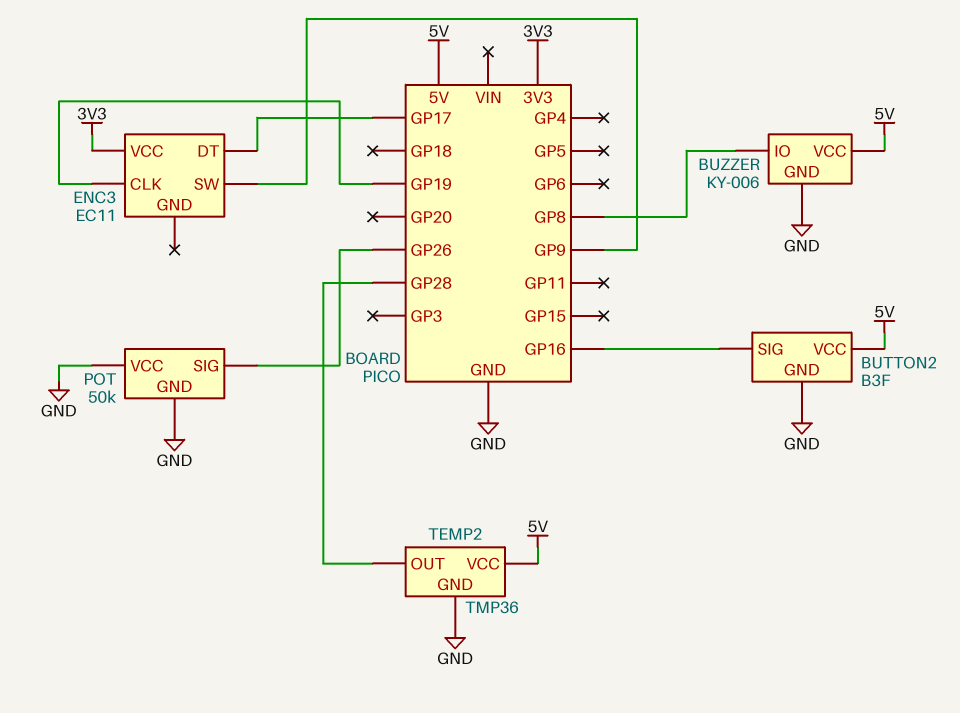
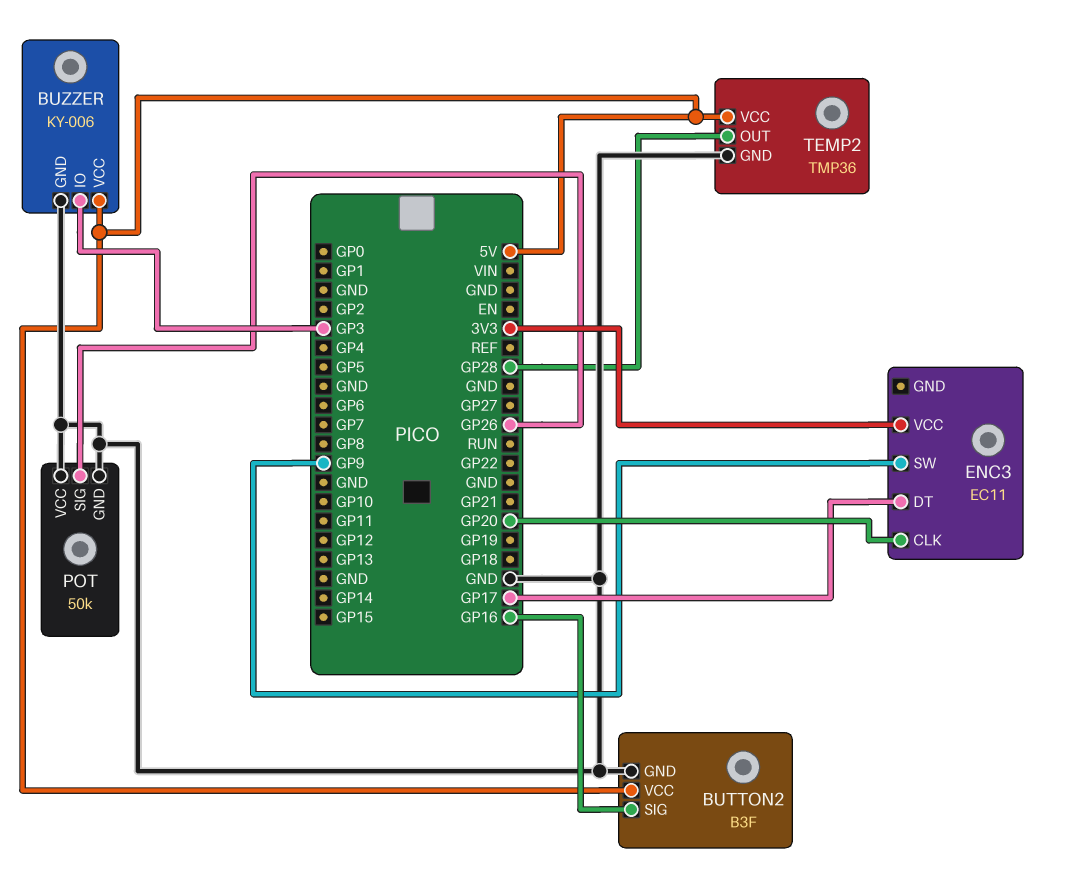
BUZZER pin IO: GP8 -> GP3
ENC3 pin CLK: GP19 -> GP20

